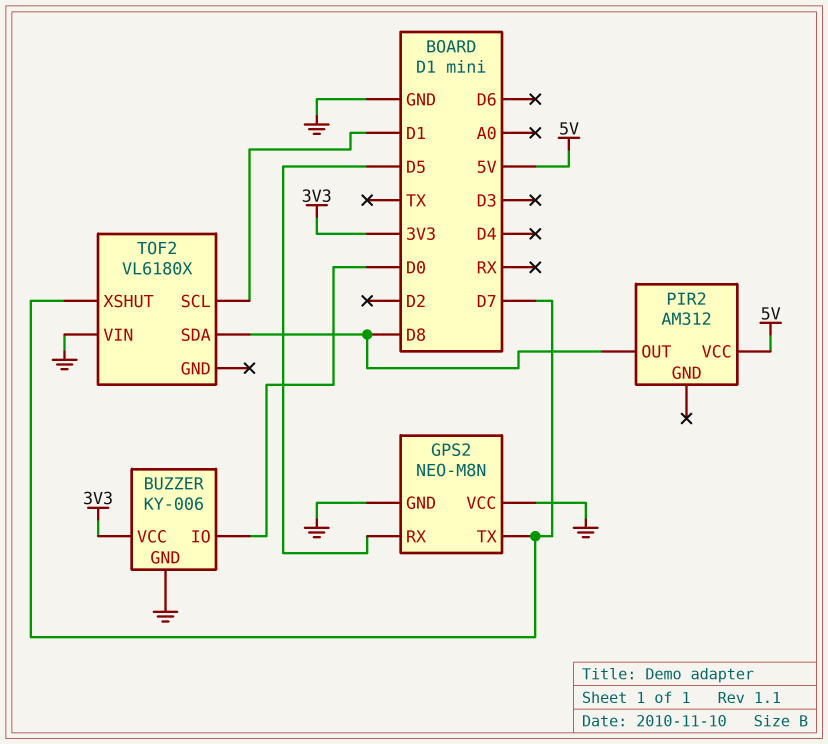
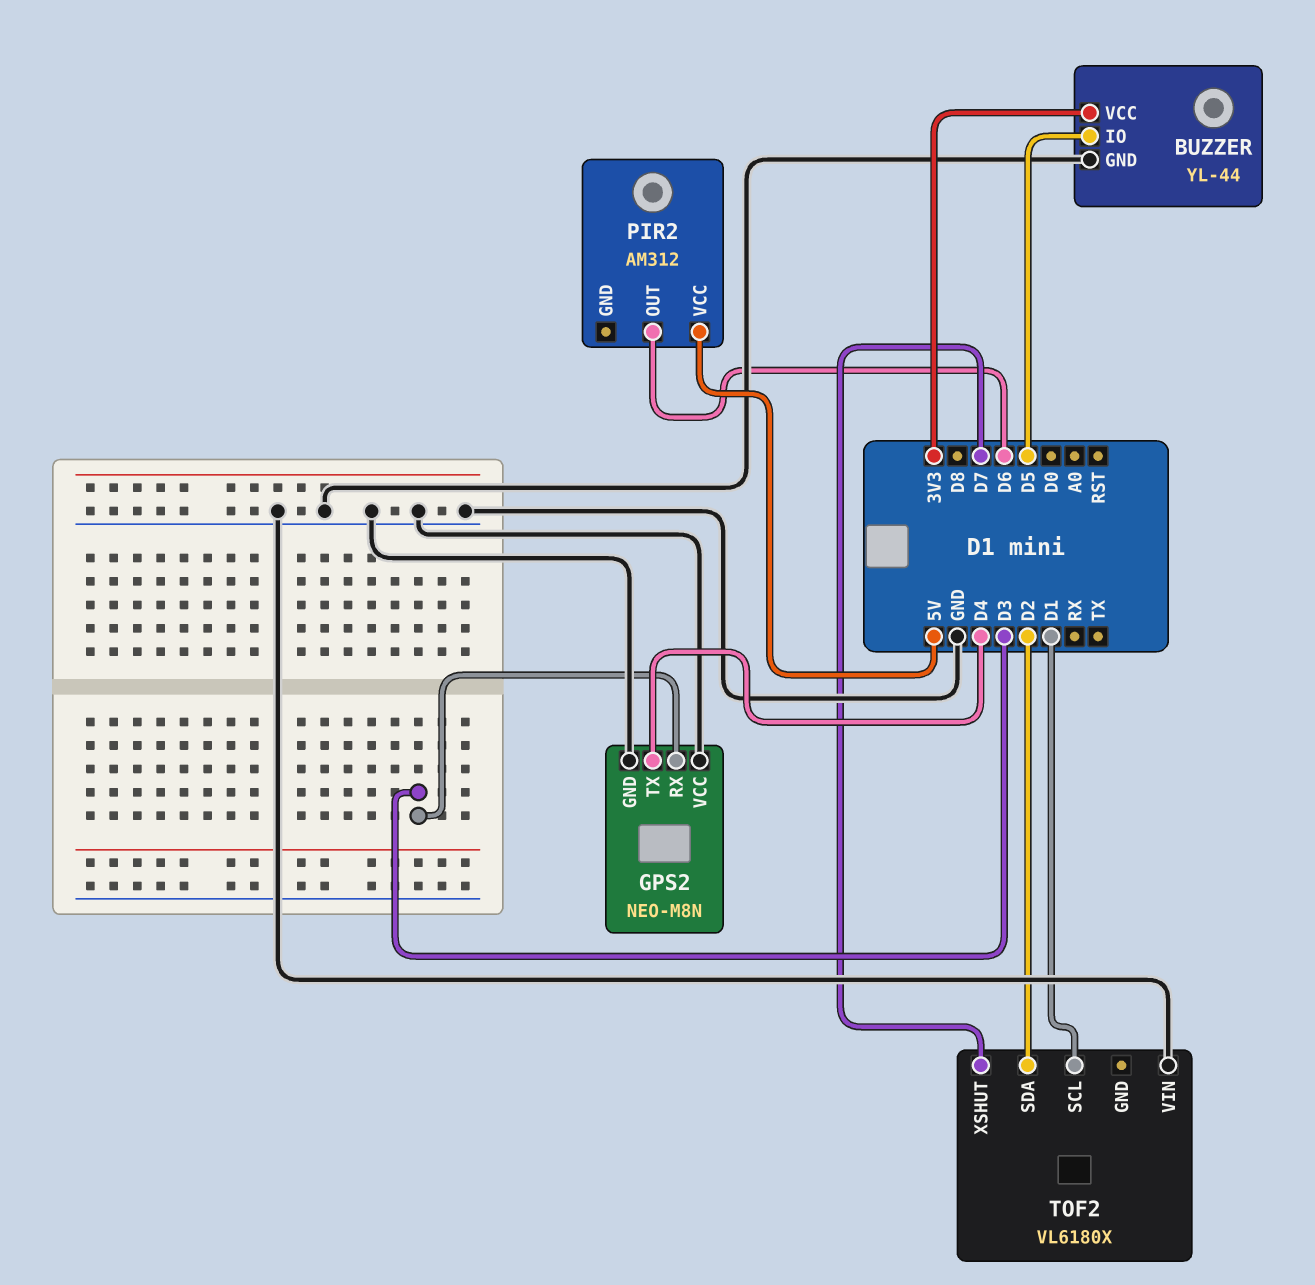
BUZZER: KY-006 -> YL-44
BUZZER pin IO: D0 -> D5
GPS2 pin RX: D5 -> D3
GPS2 pin TX: D7 -> D4
PIR2 pin OUT: D8 -> D6
TOF2 pin SDA: D8 -> D2

